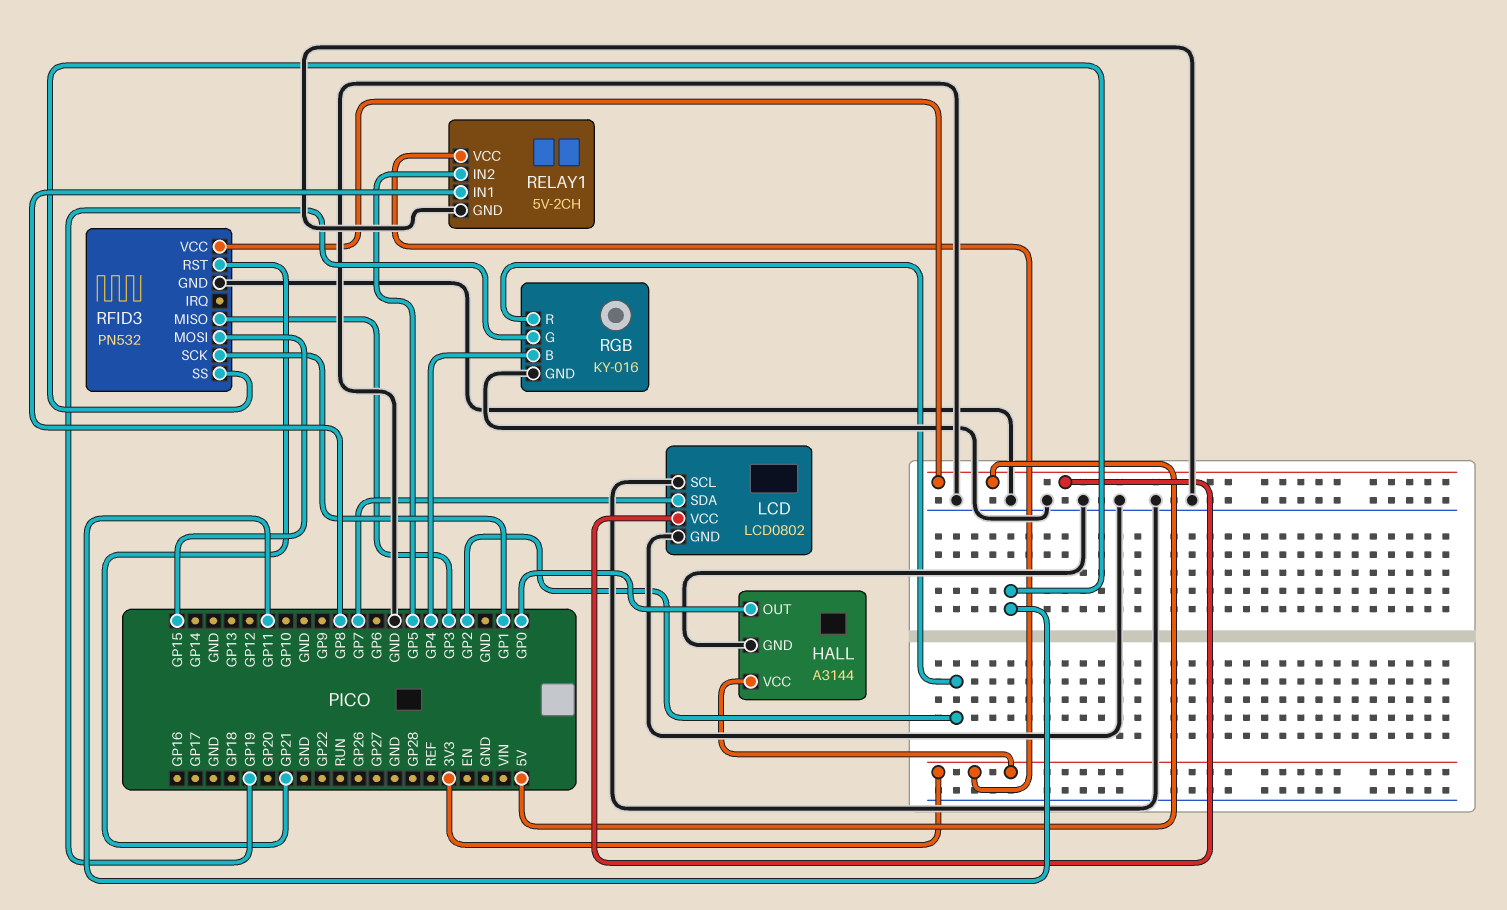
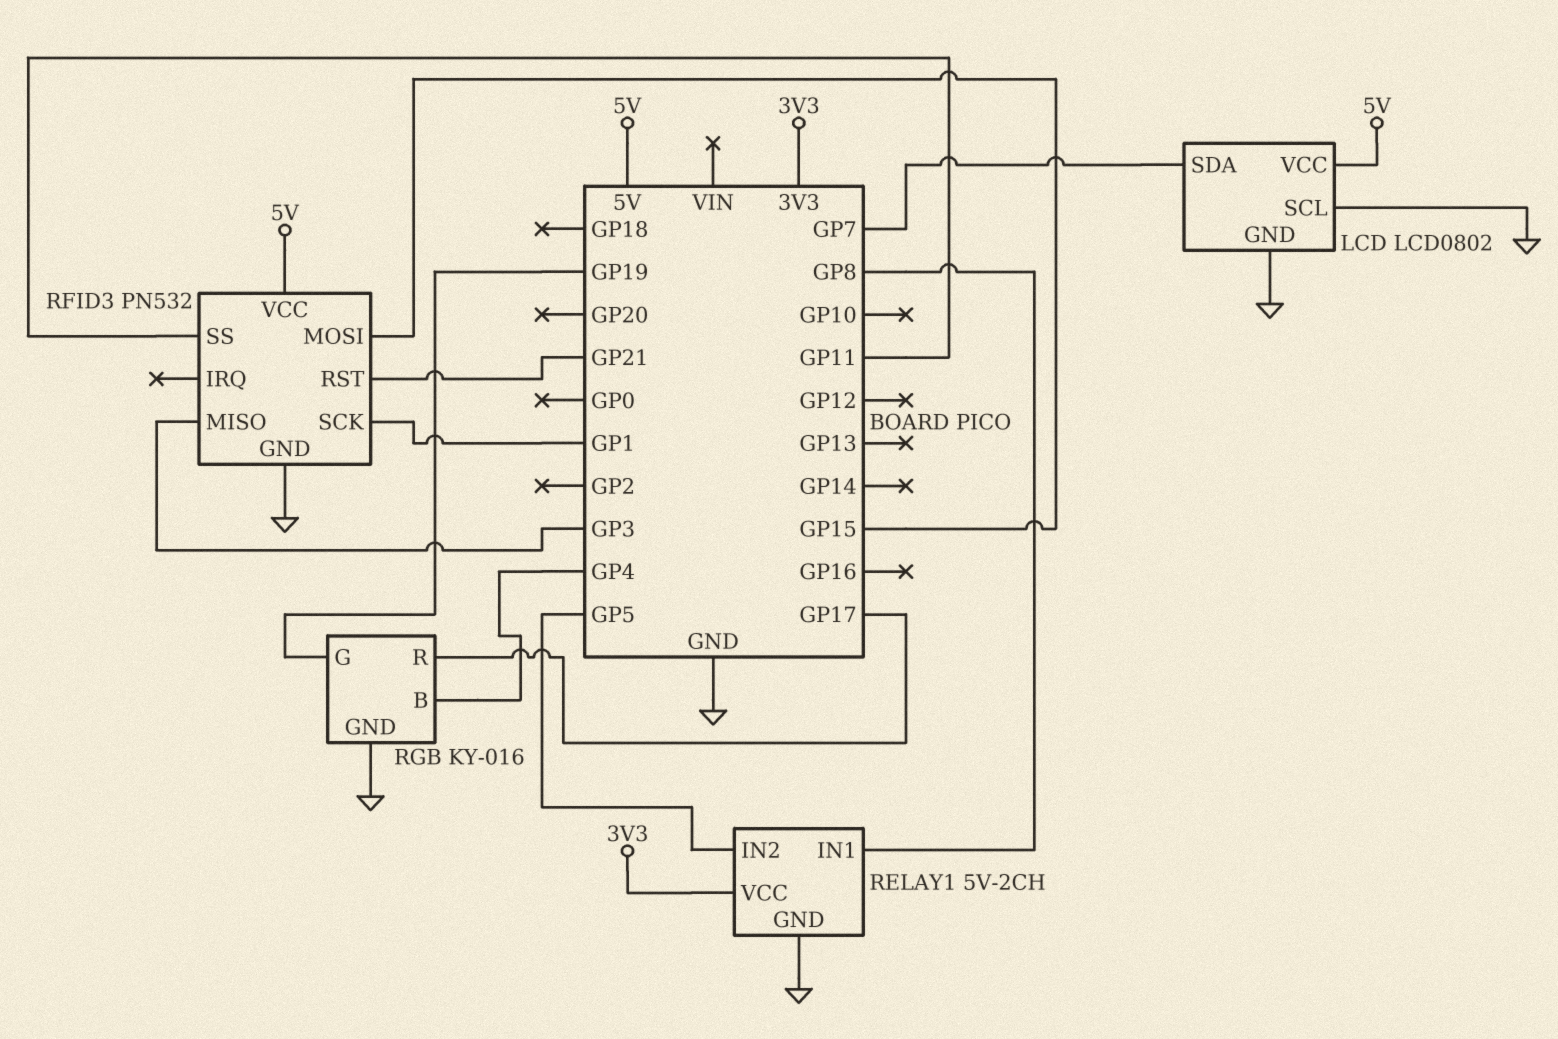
HALL: A3144 -> none
HALL pin GND: GND -> none
HALL pin OUT: GP0 -> none
HALL pin VCC: 3V3 -> none
RGB pin R: GP2 -> GP17

